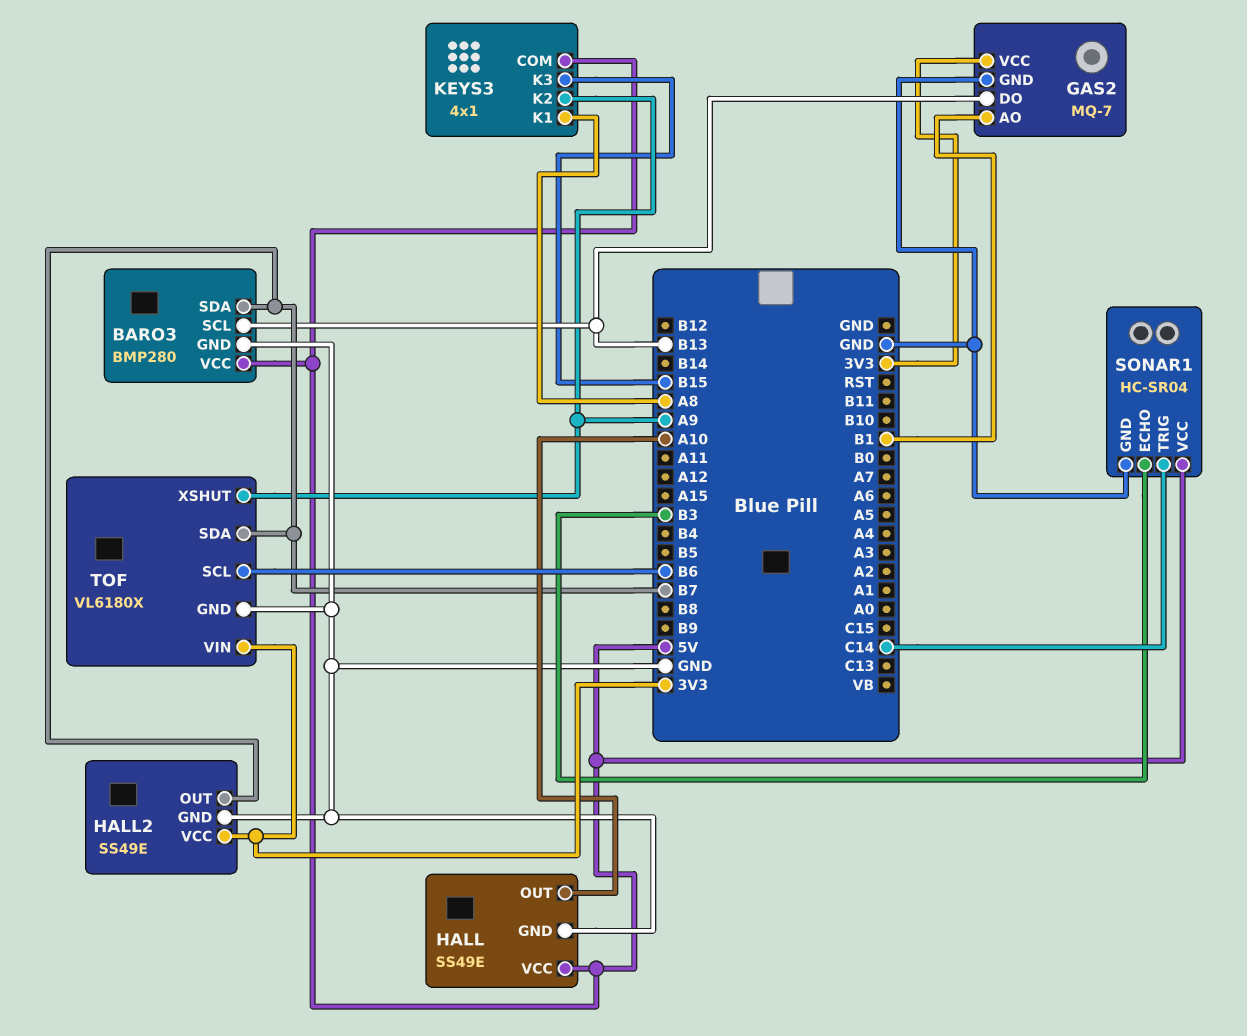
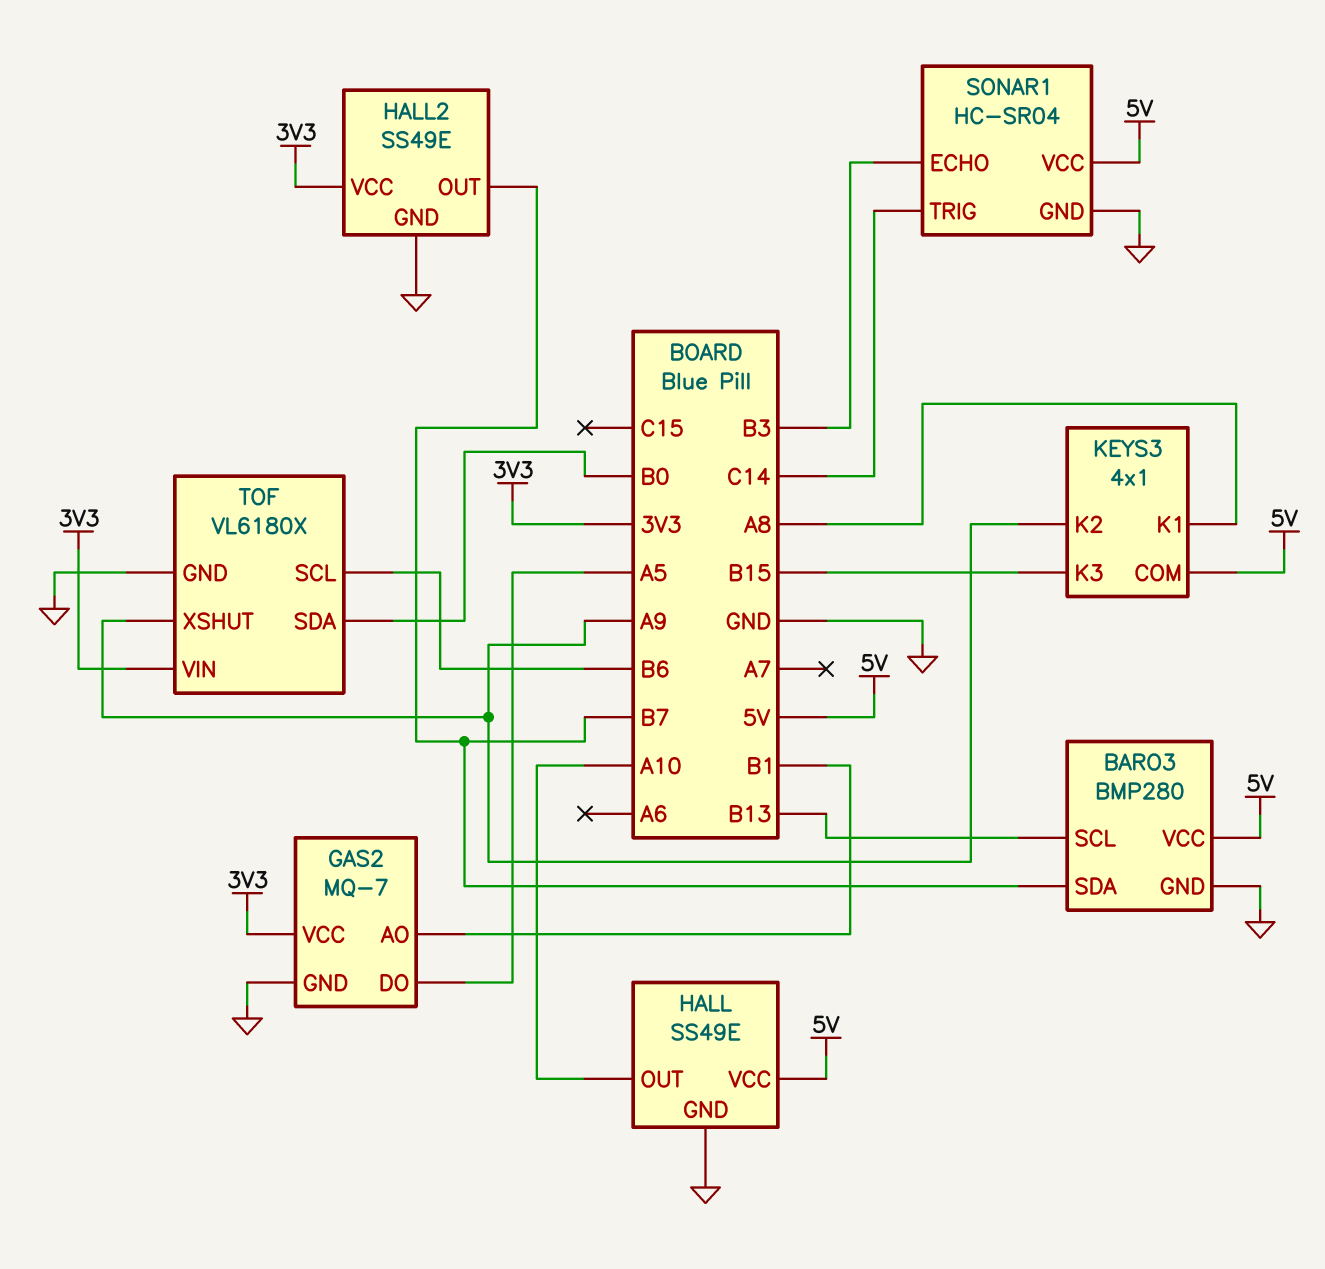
GAS2 pin DO: B13 -> A5
TOF pin SDA: B7 -> B0

